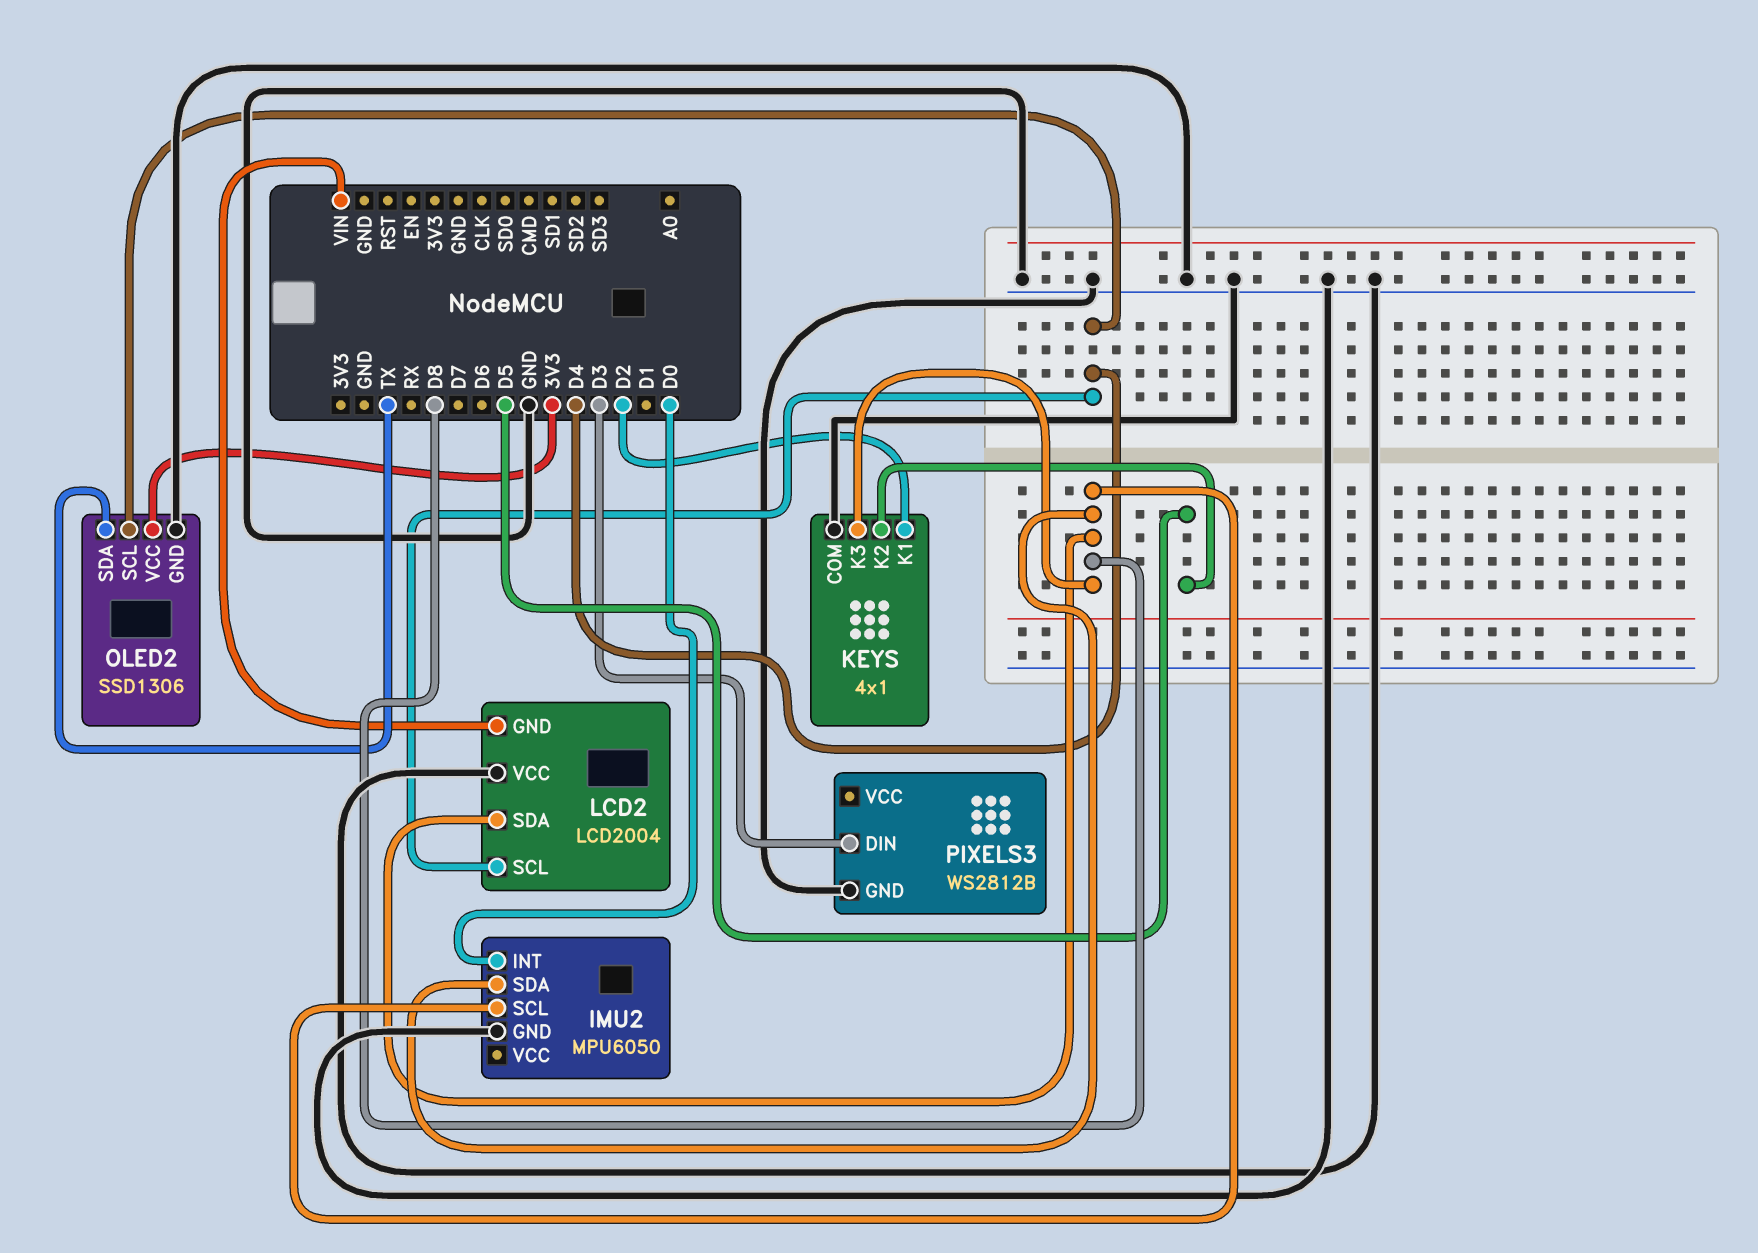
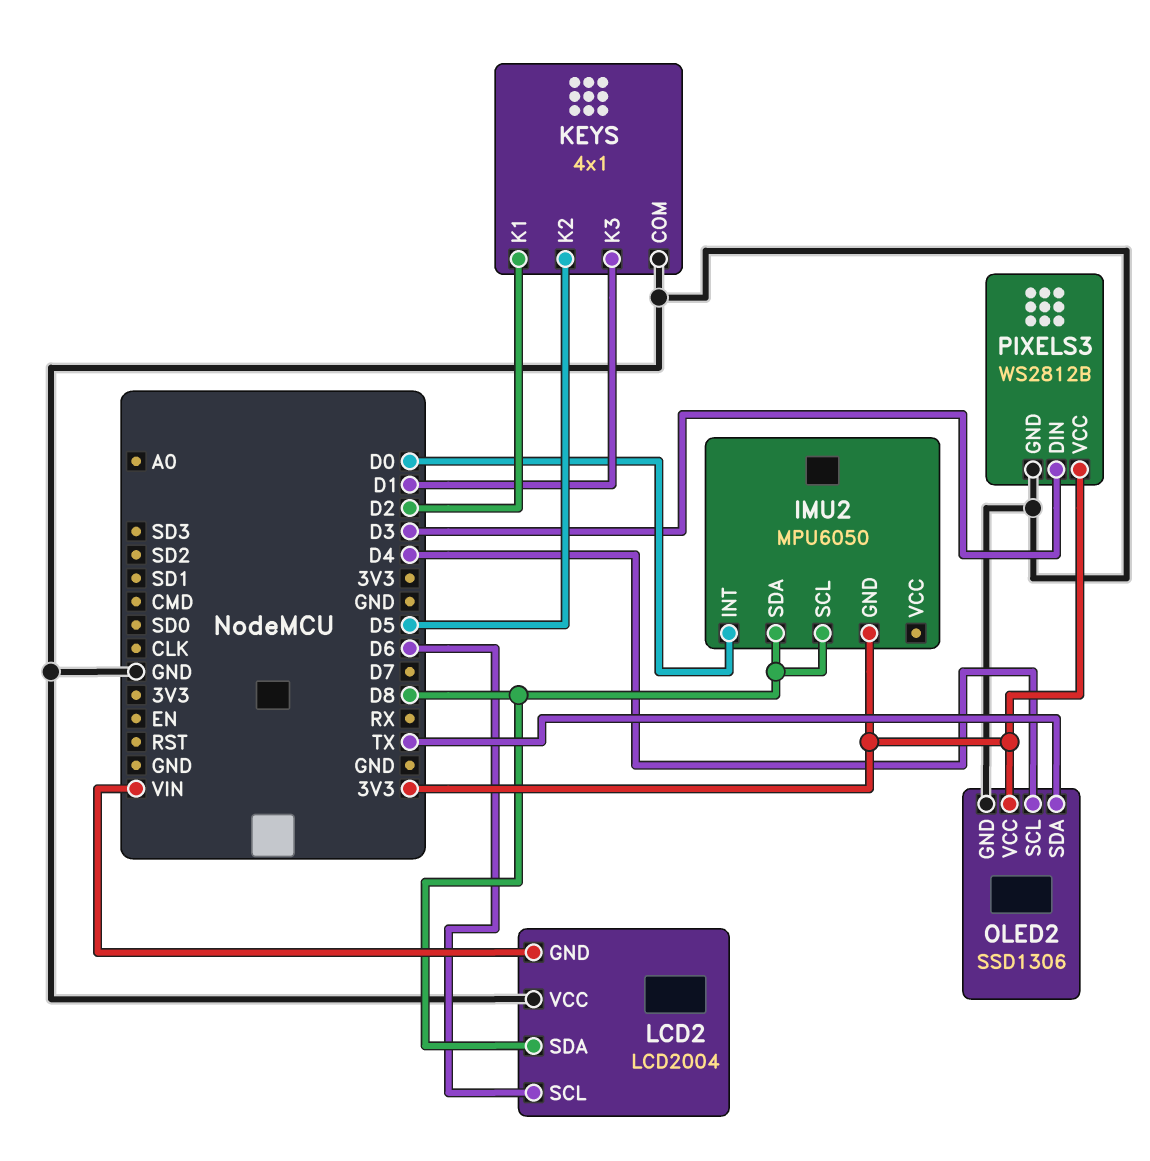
IMU2 pin GND: GND -> 3V3
KEYS pin K3: D8 -> D1
LCD2 pin SCL: D4 -> D6
PIXELS3 pin VCC: none -> 3V3

